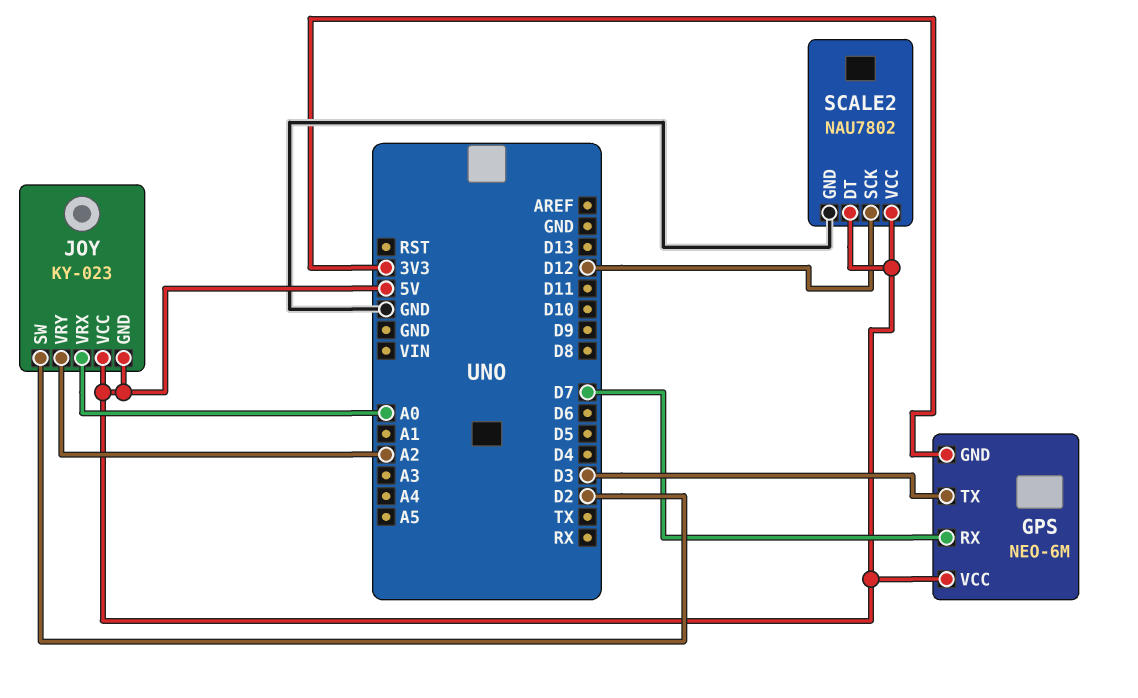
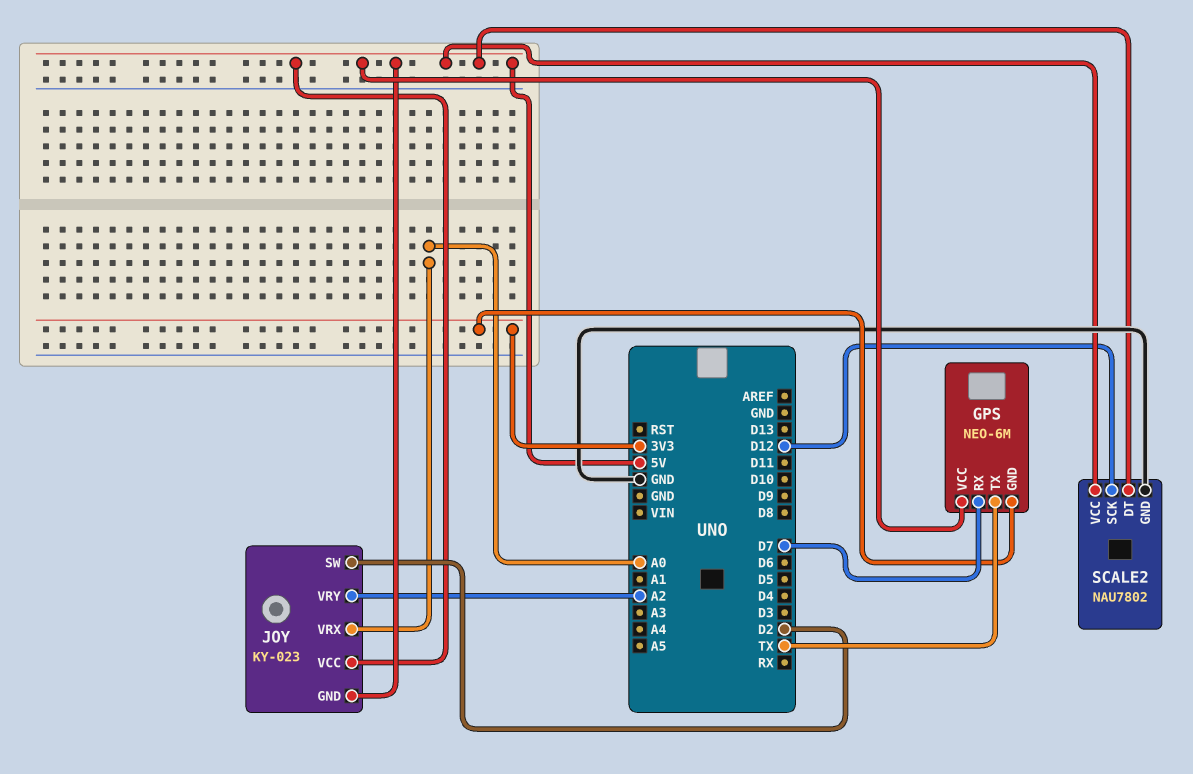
GPS pin TX: D3 -> TX

